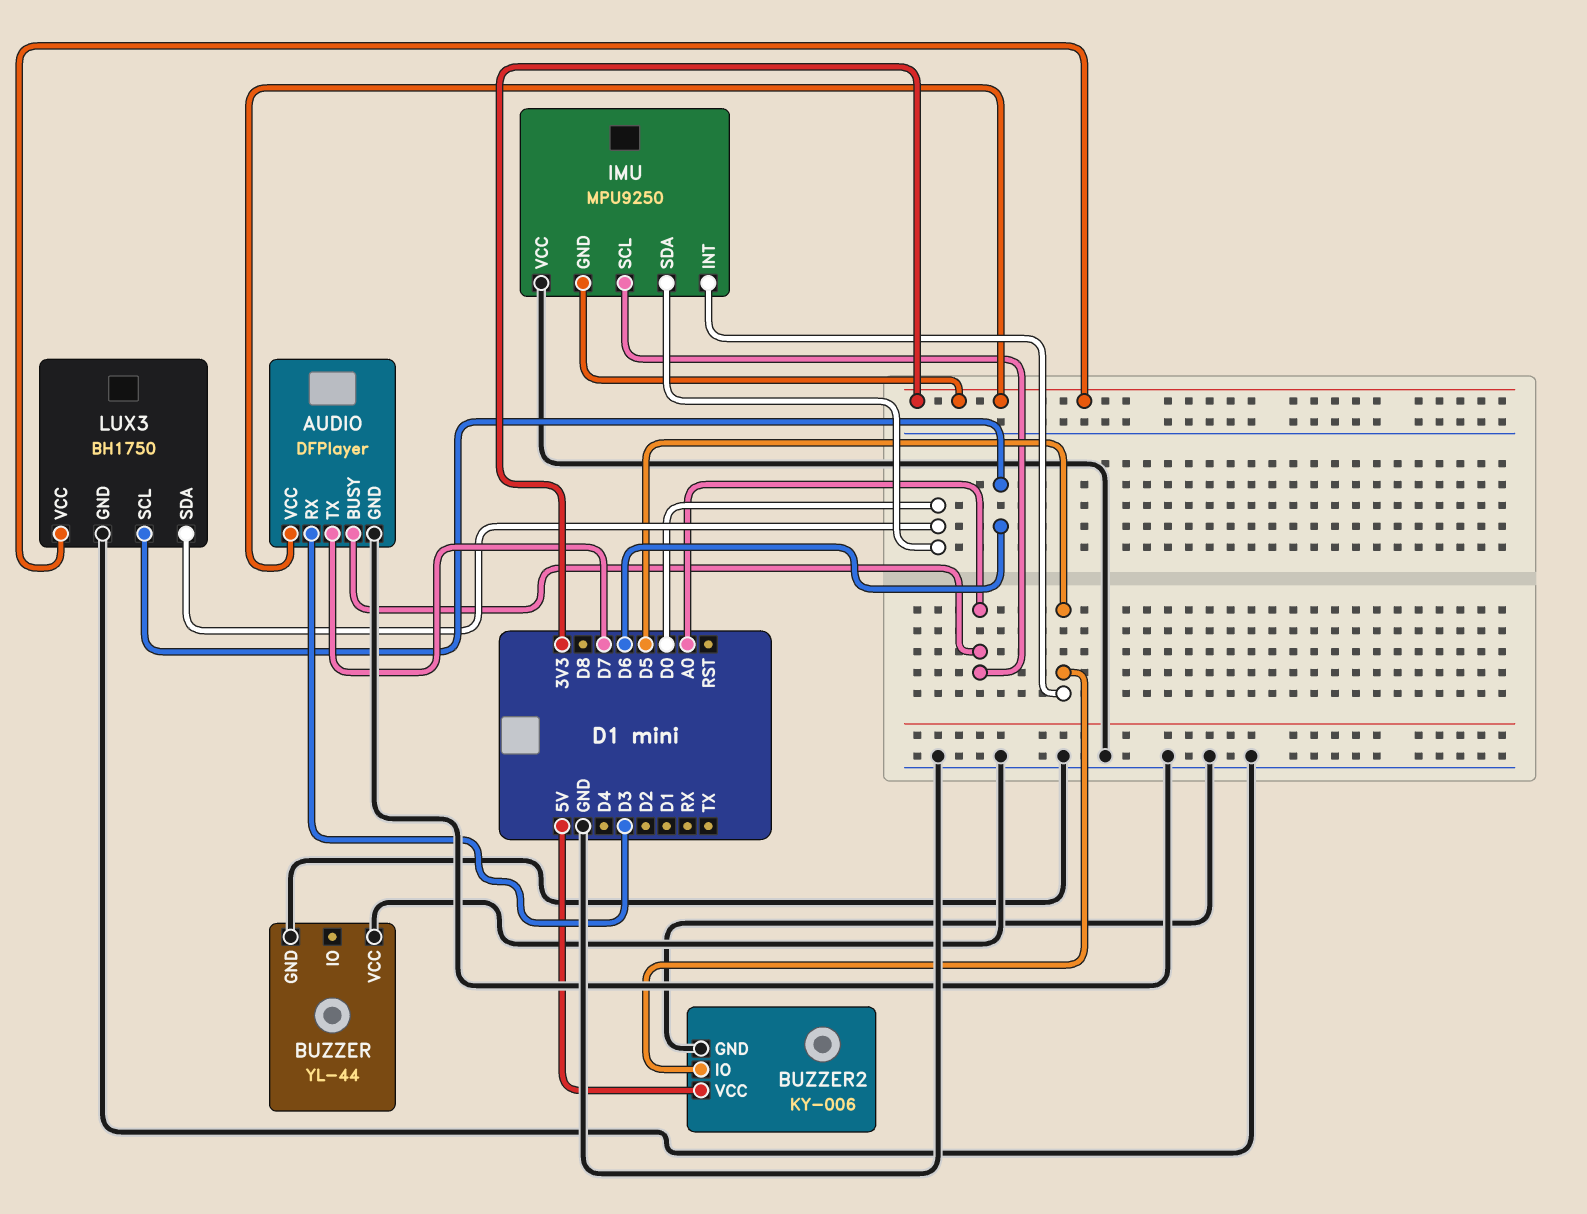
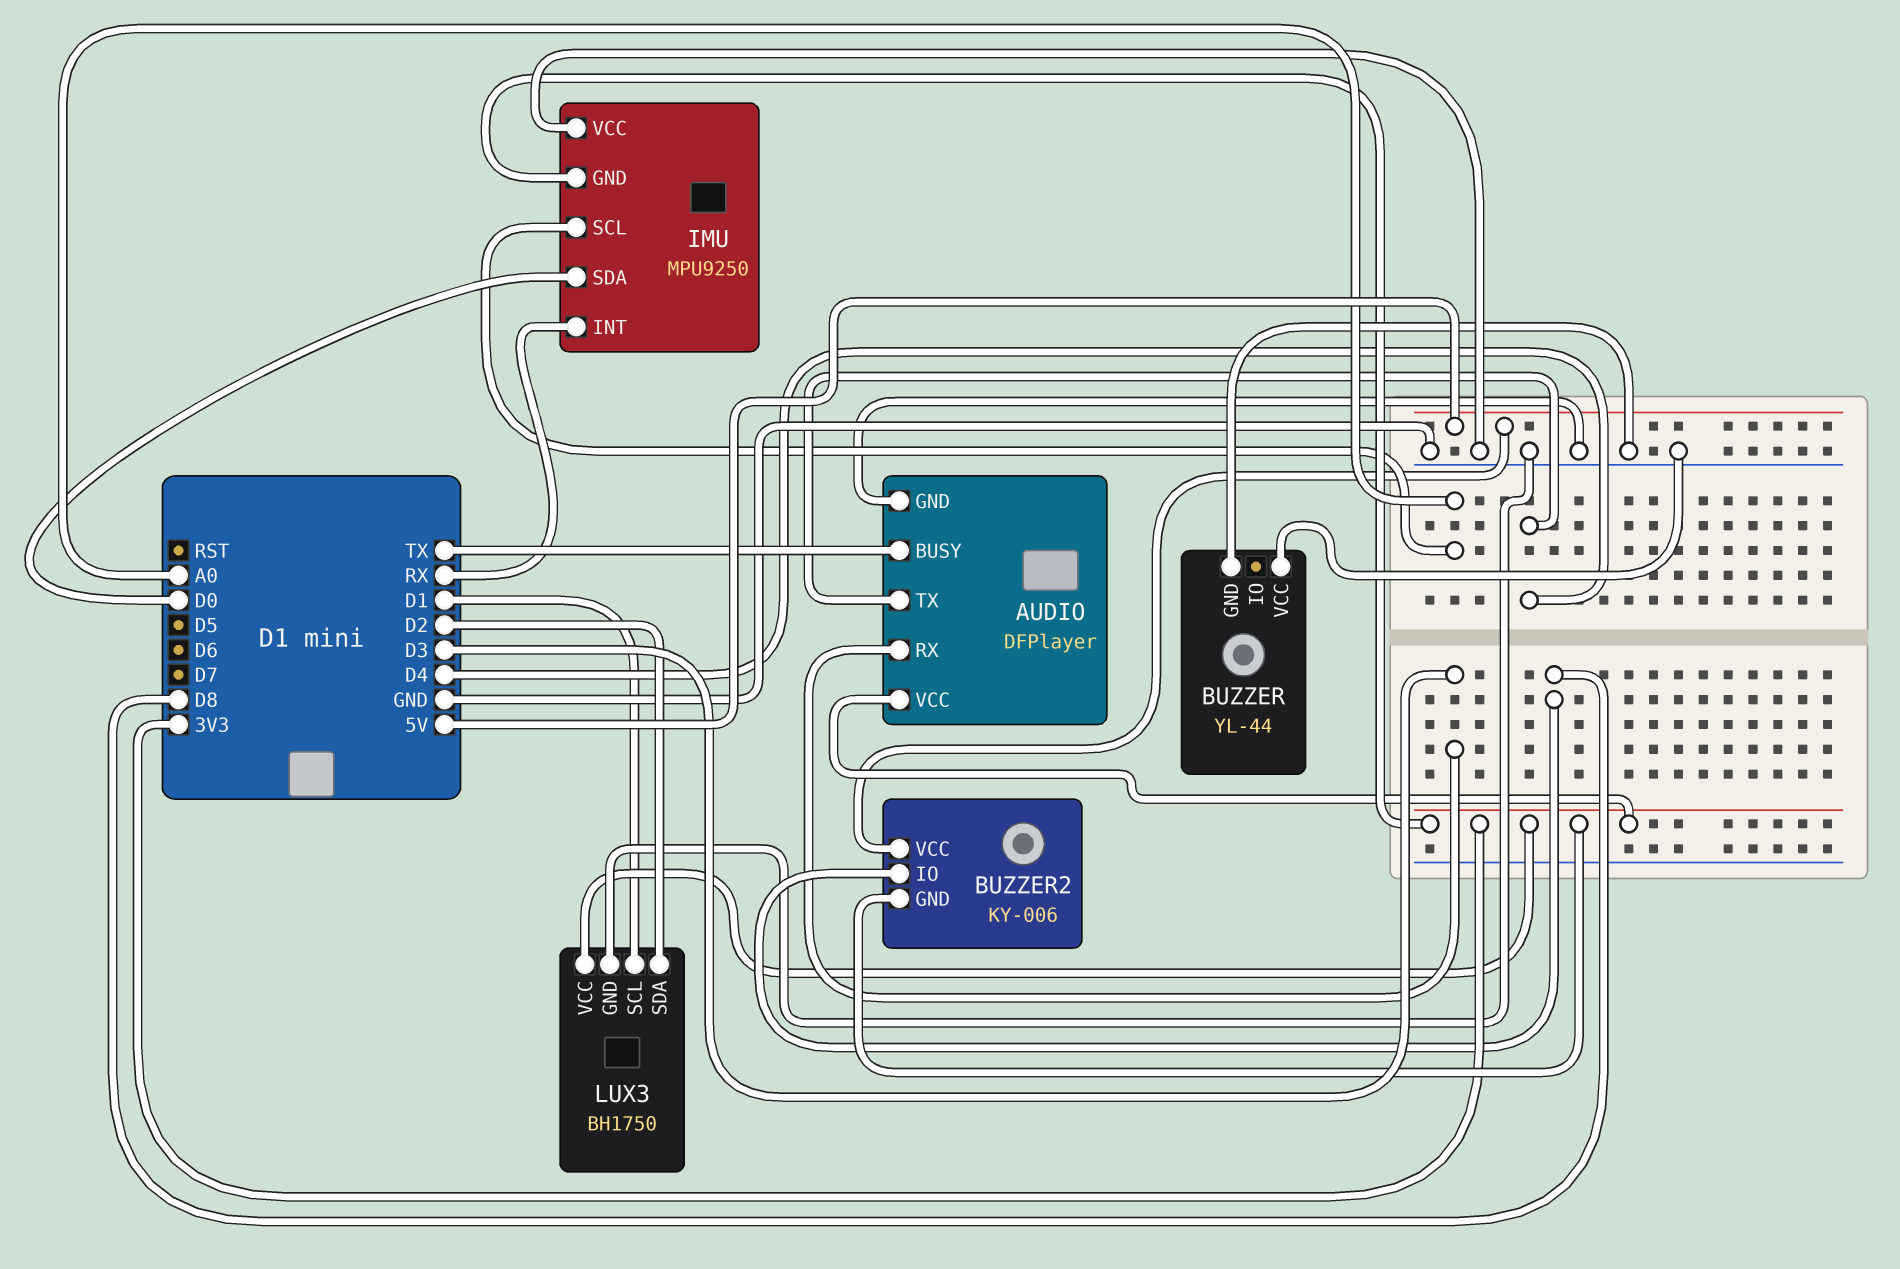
AUDIO pin BUSY: A0 -> TX
AUDIO pin TX: D7 -> D4
BUZZER2 pin GND: GND -> 3V3
BUZZER2 pin IO: D5 -> D8
IMU pin INT: D5 -> RX
LUX3 pin SCL: D6 -> D1
LUX3 pin SDA: D0 -> D2

